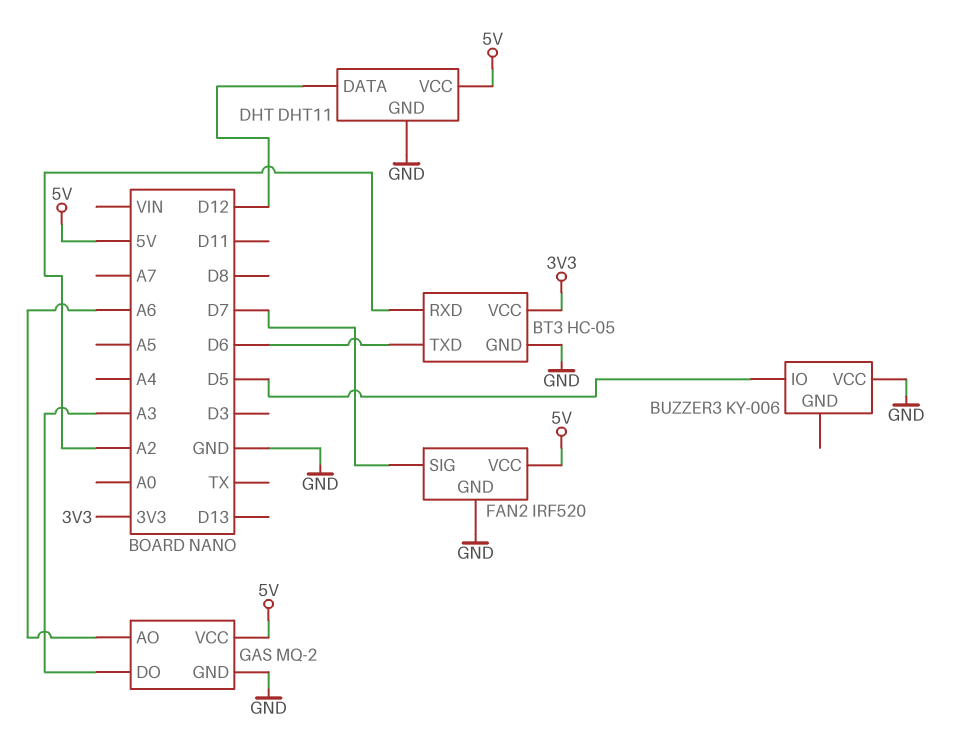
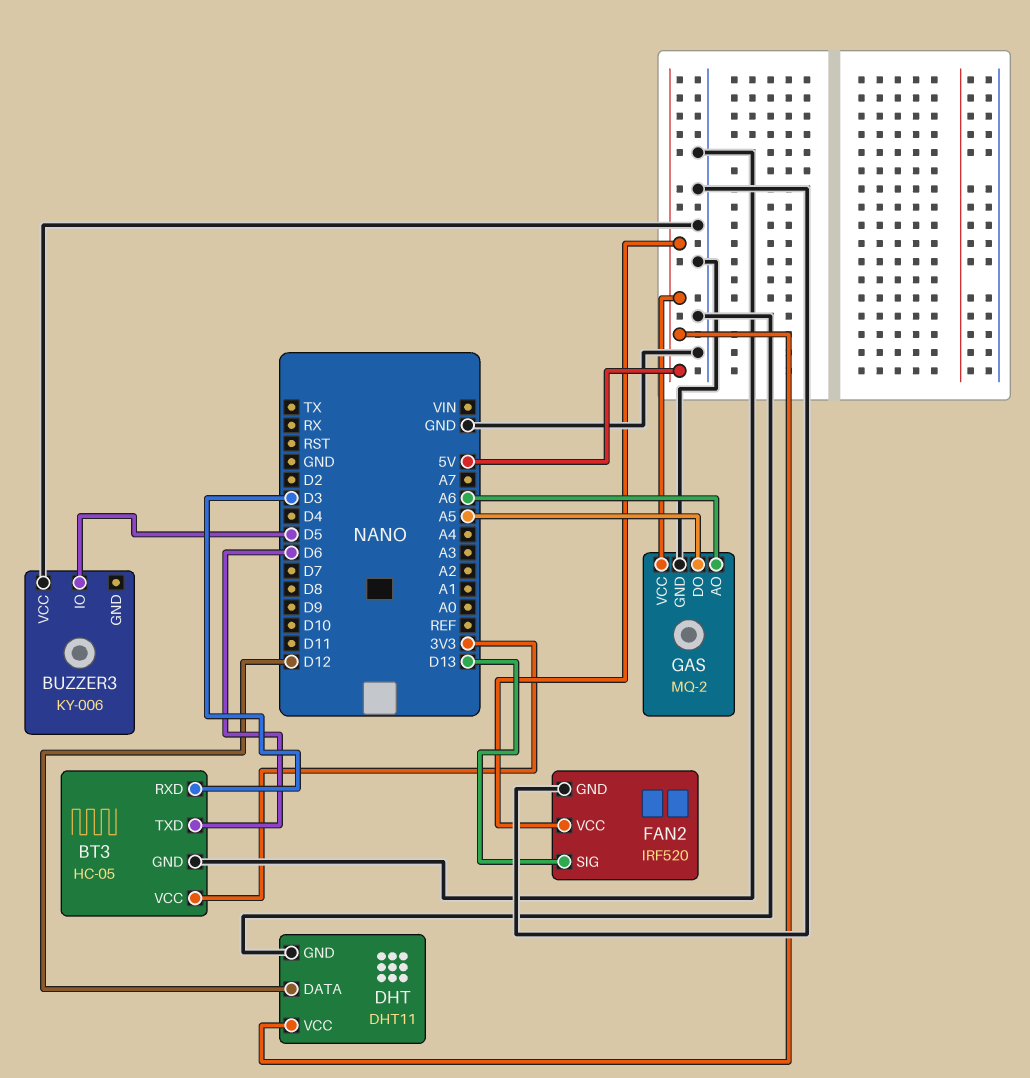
BT3 pin RXD: A2 -> D3
FAN2 pin SIG: D7 -> D13
GAS pin DO: A3 -> A5

